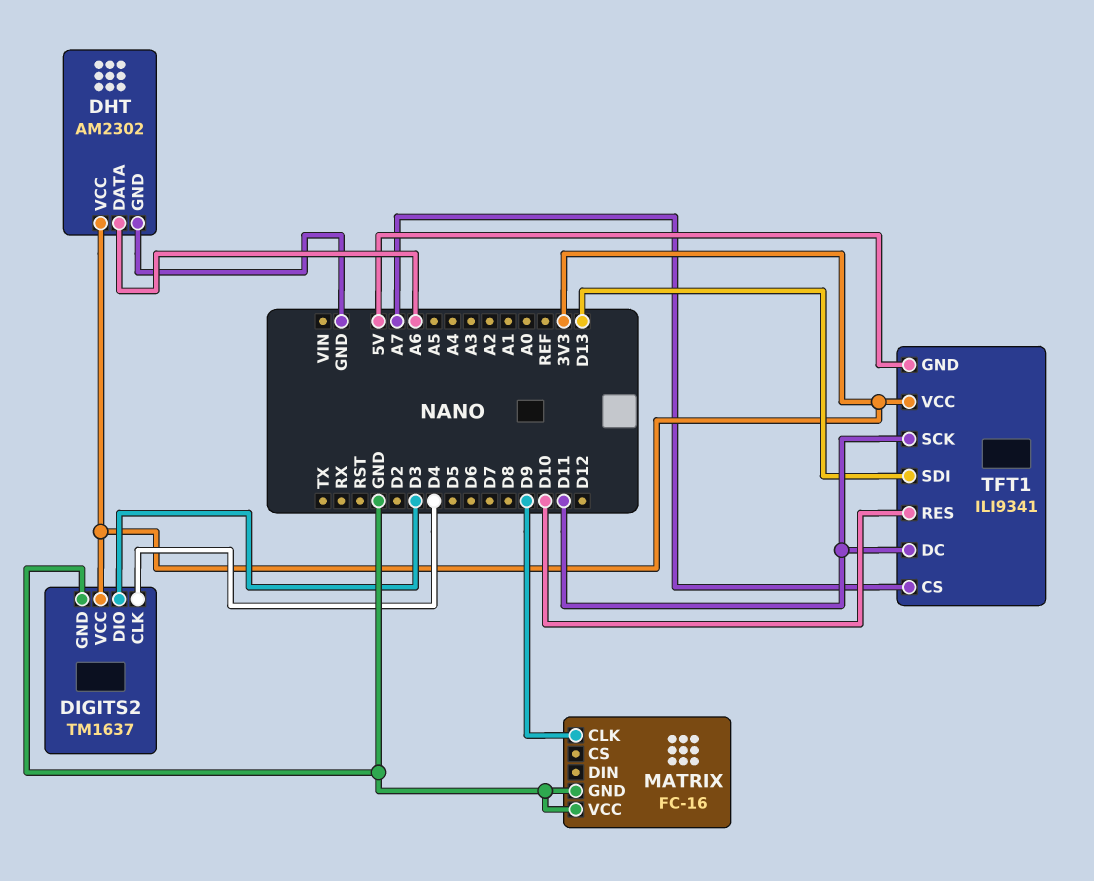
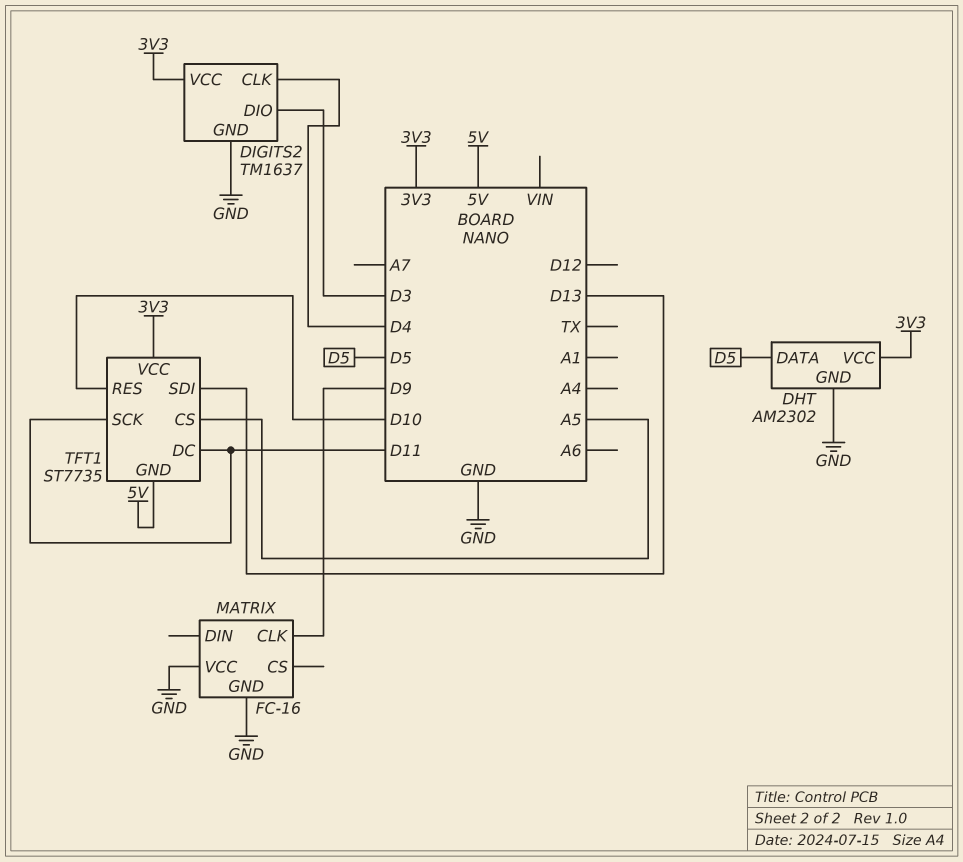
DHT pin DATA: A6 -> D5
TFT1: ILI9341 -> ST7735
TFT1 pin CS: A7 -> A5

